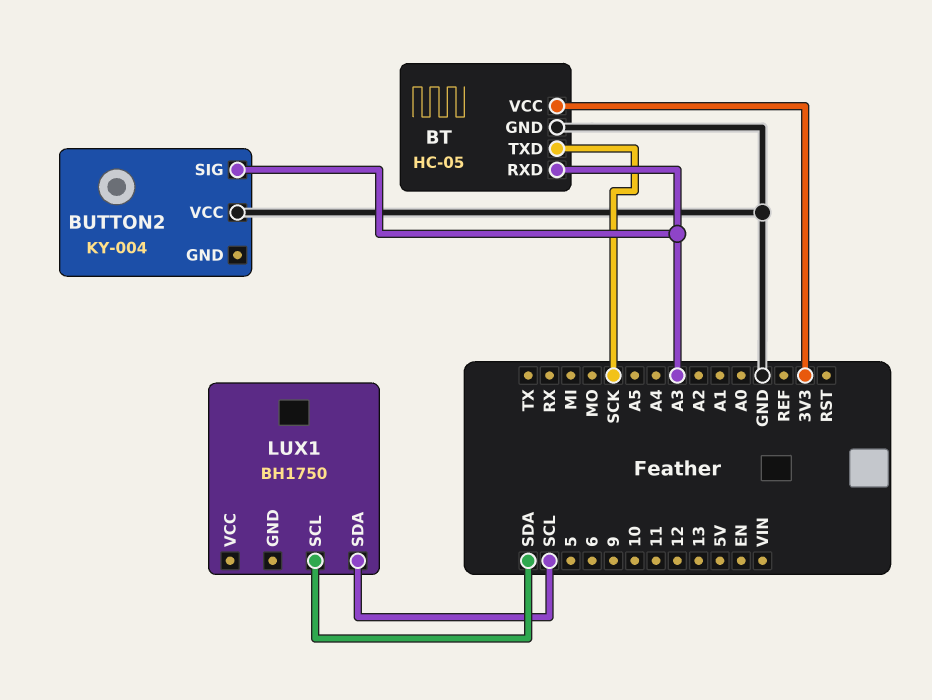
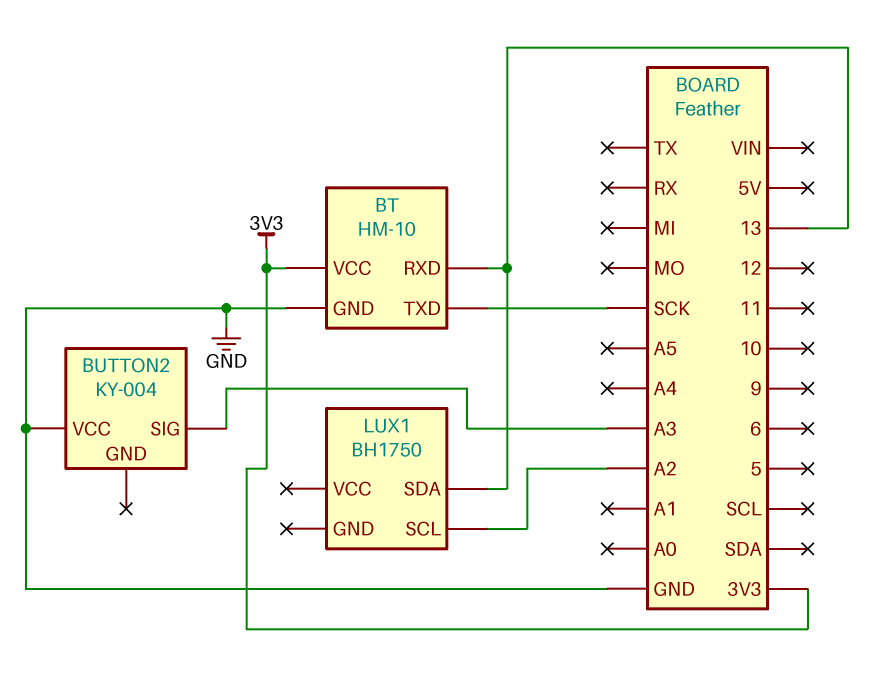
BT: HC-05 -> HM-10
BT pin RXD: A3 -> 13
LUX1 pin SCL: SDA -> A2
LUX1 pin SDA: SCL -> 13

